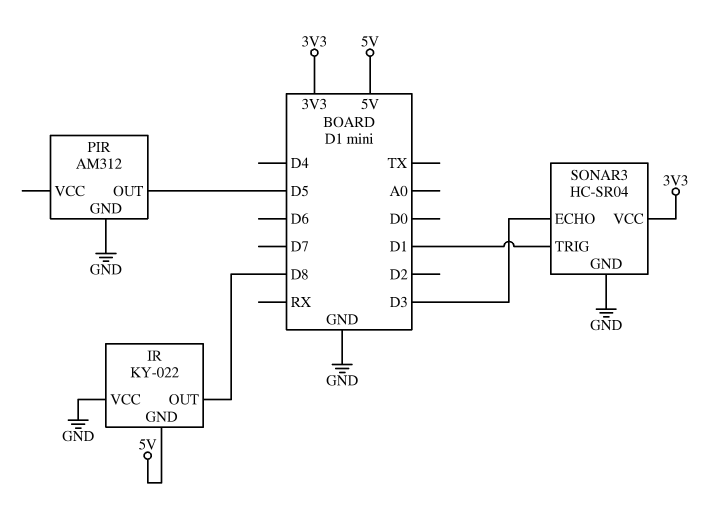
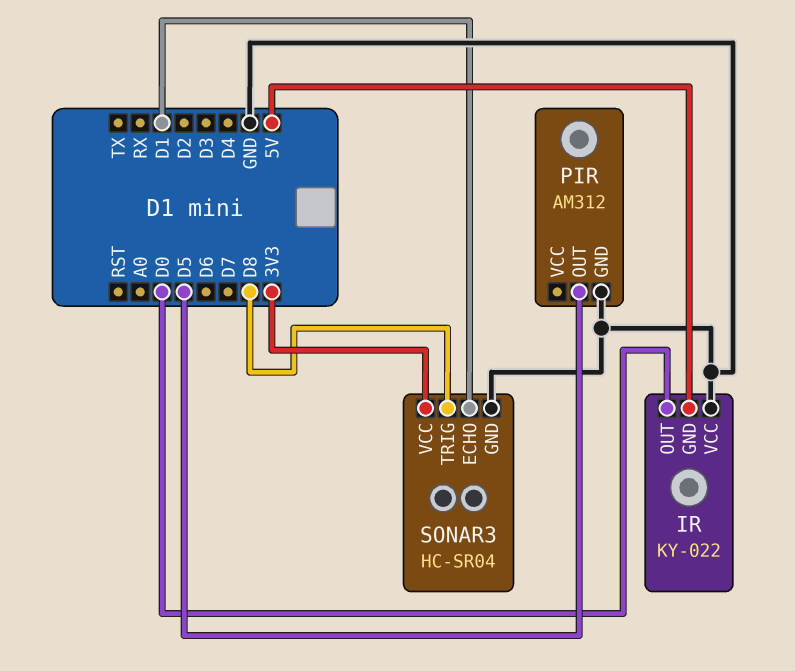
IR pin OUT: D8 -> D0
SONAR3 pin ECHO: D3 -> D1
SONAR3 pin TRIG: D1 -> D8

